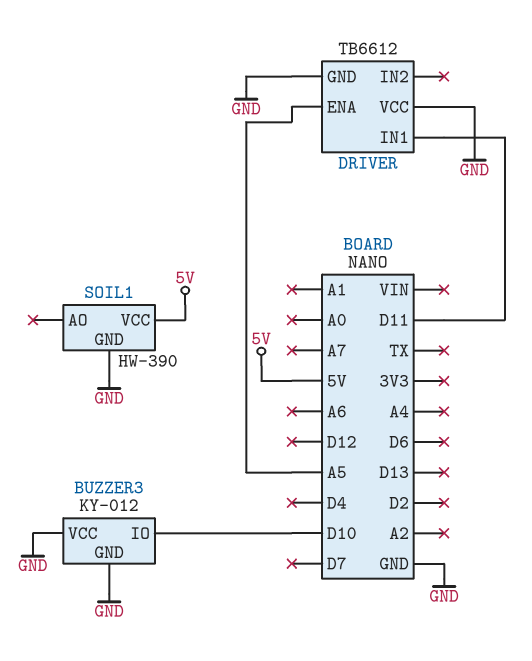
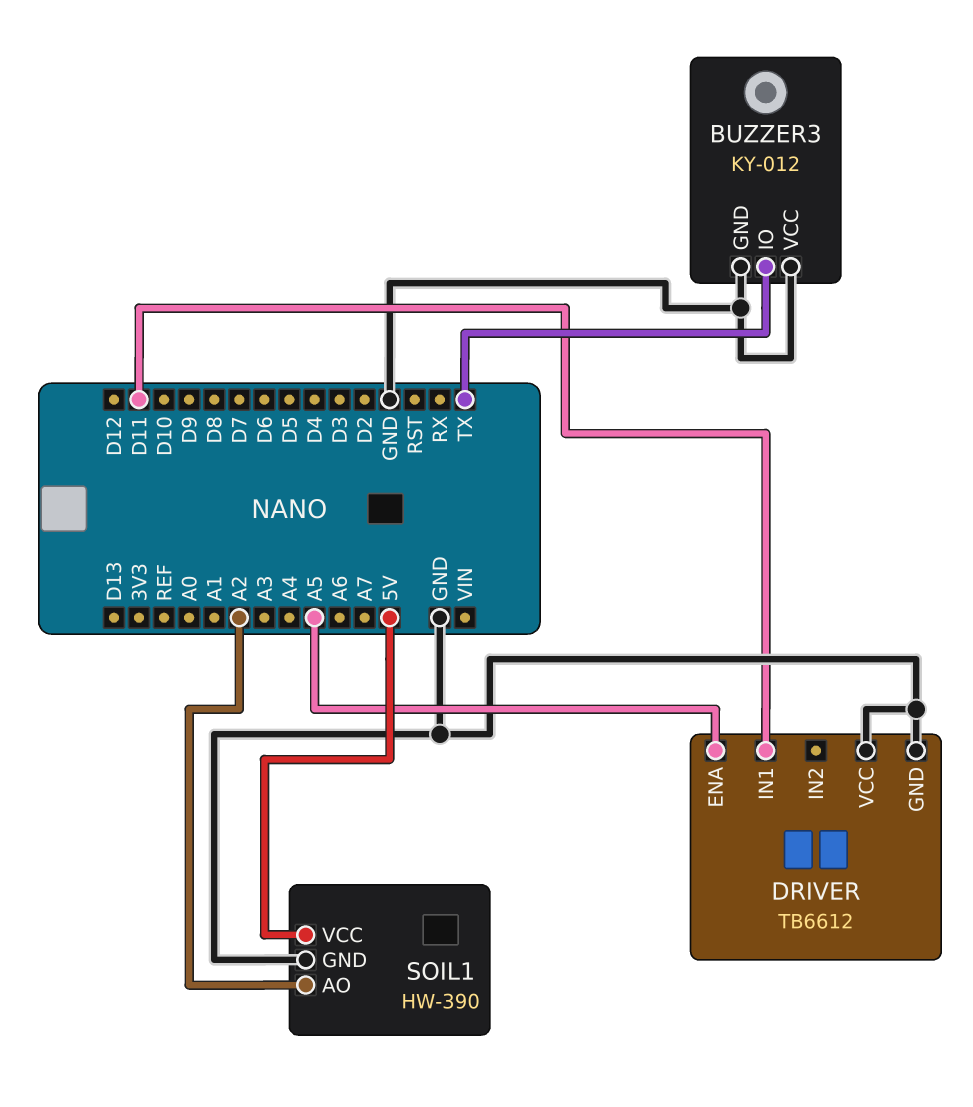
BUZZER3 pin IO: D10 -> TX
SOIL1 pin AO: none -> A2

